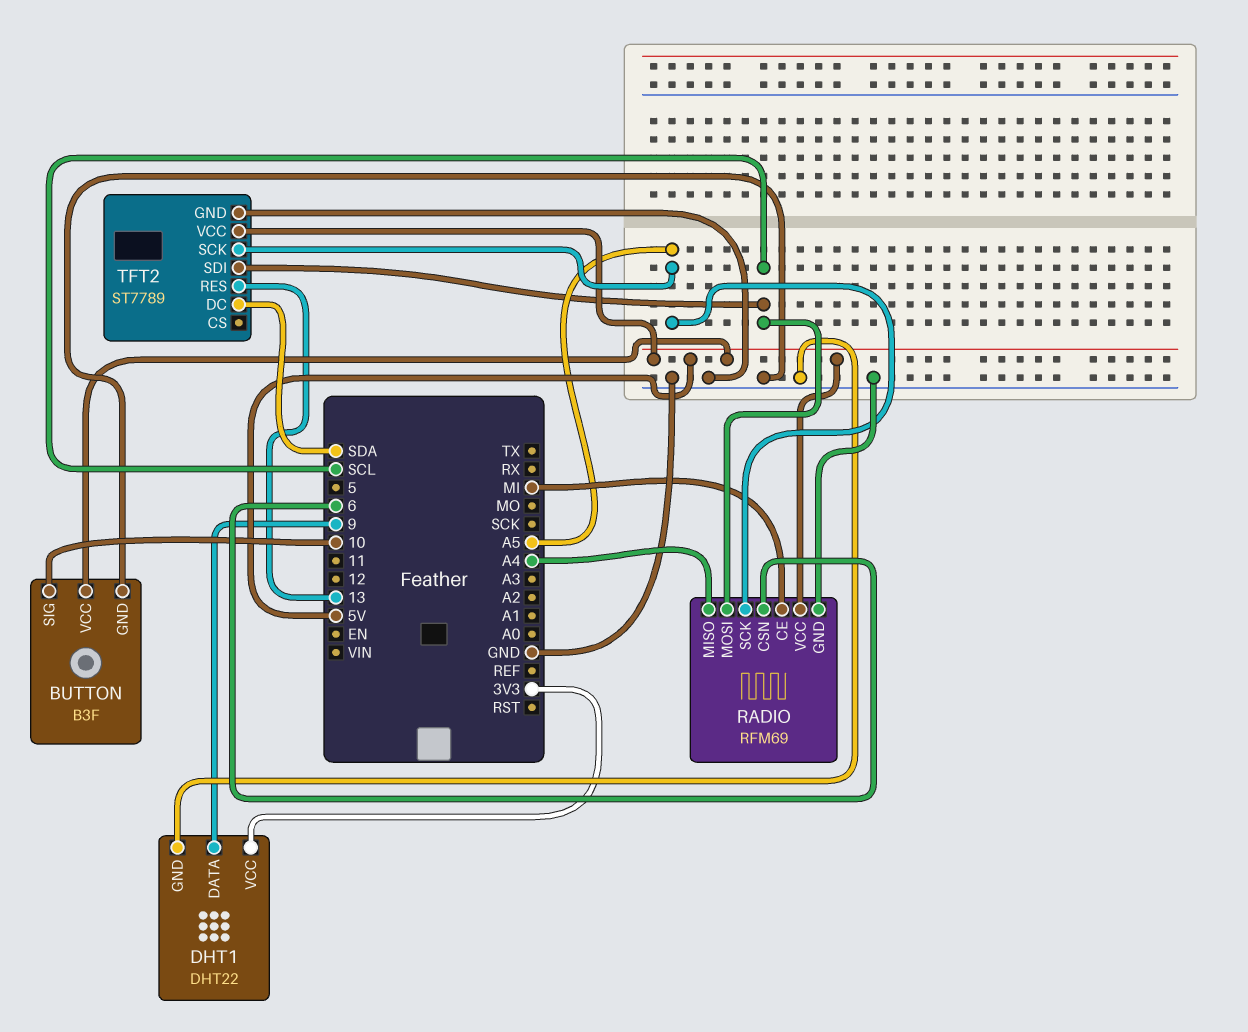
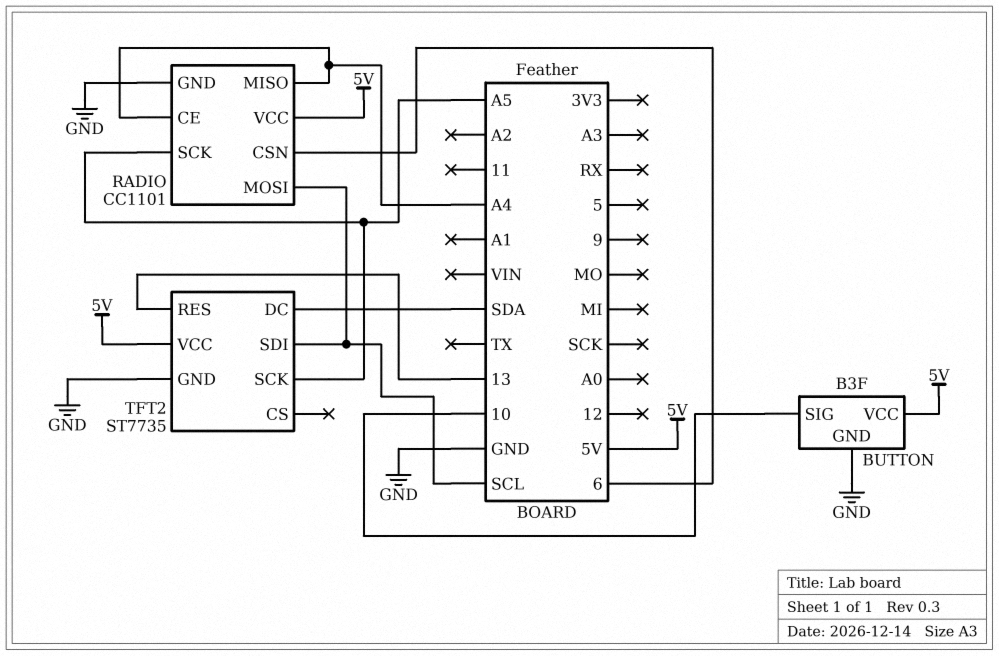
DHT1: DHT22 -> none
DHT1 pin DATA: 9 -> none
DHT1 pin GND: GND -> none
DHT1 pin VCC: 3V3 -> none
RADIO: RFM69 -> CC1101
RADIO pin CE: MI -> A4
TFT2: ST7789 -> ST7735

